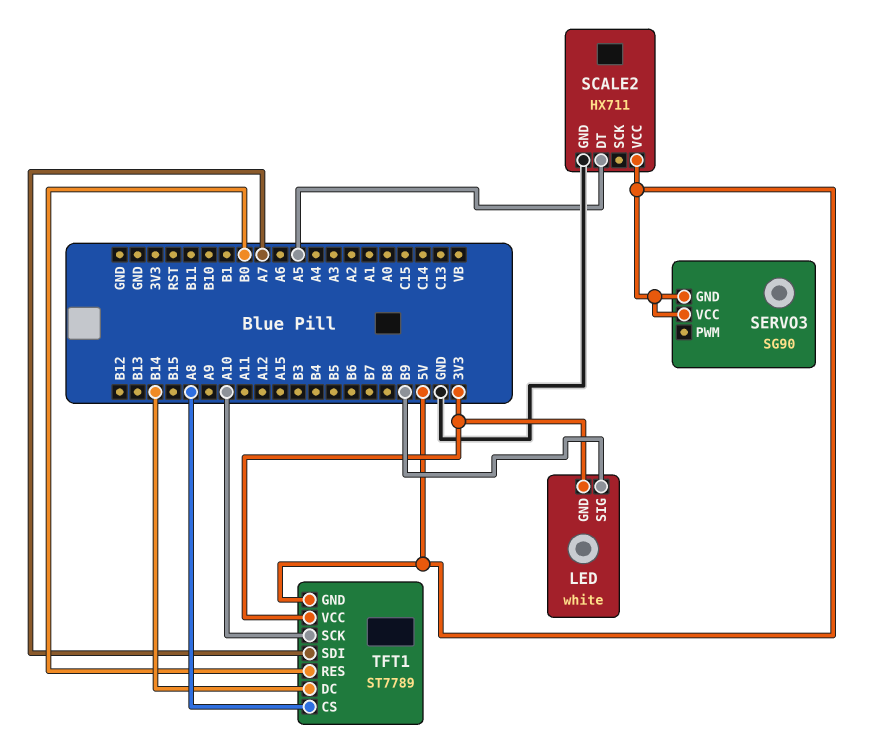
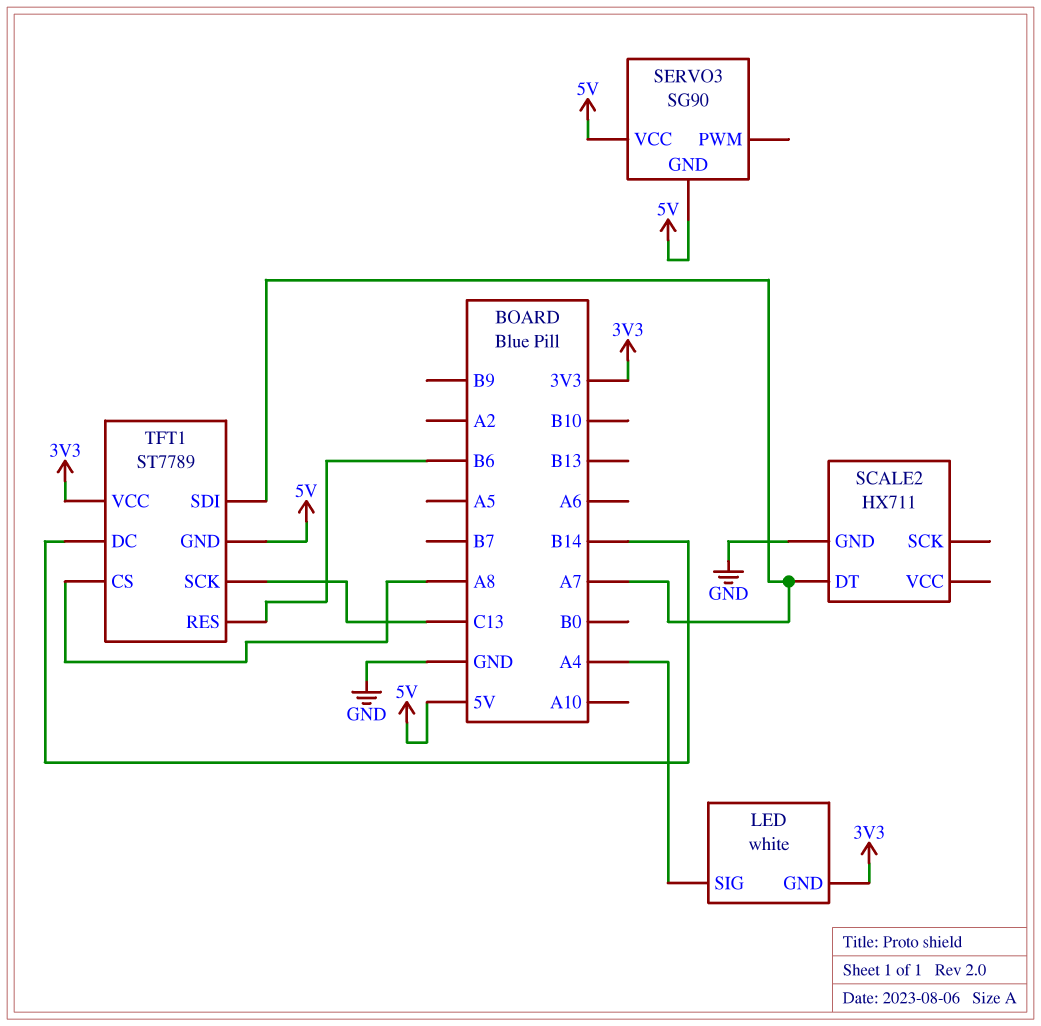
LED pin SIG: B9 -> A4
SCALE2 pin DT: A5 -> A7
SCALE2 pin VCC: 5V -> none
TFT1 pin RES: B0 -> B6
TFT1 pin SCK: A10 -> C13

